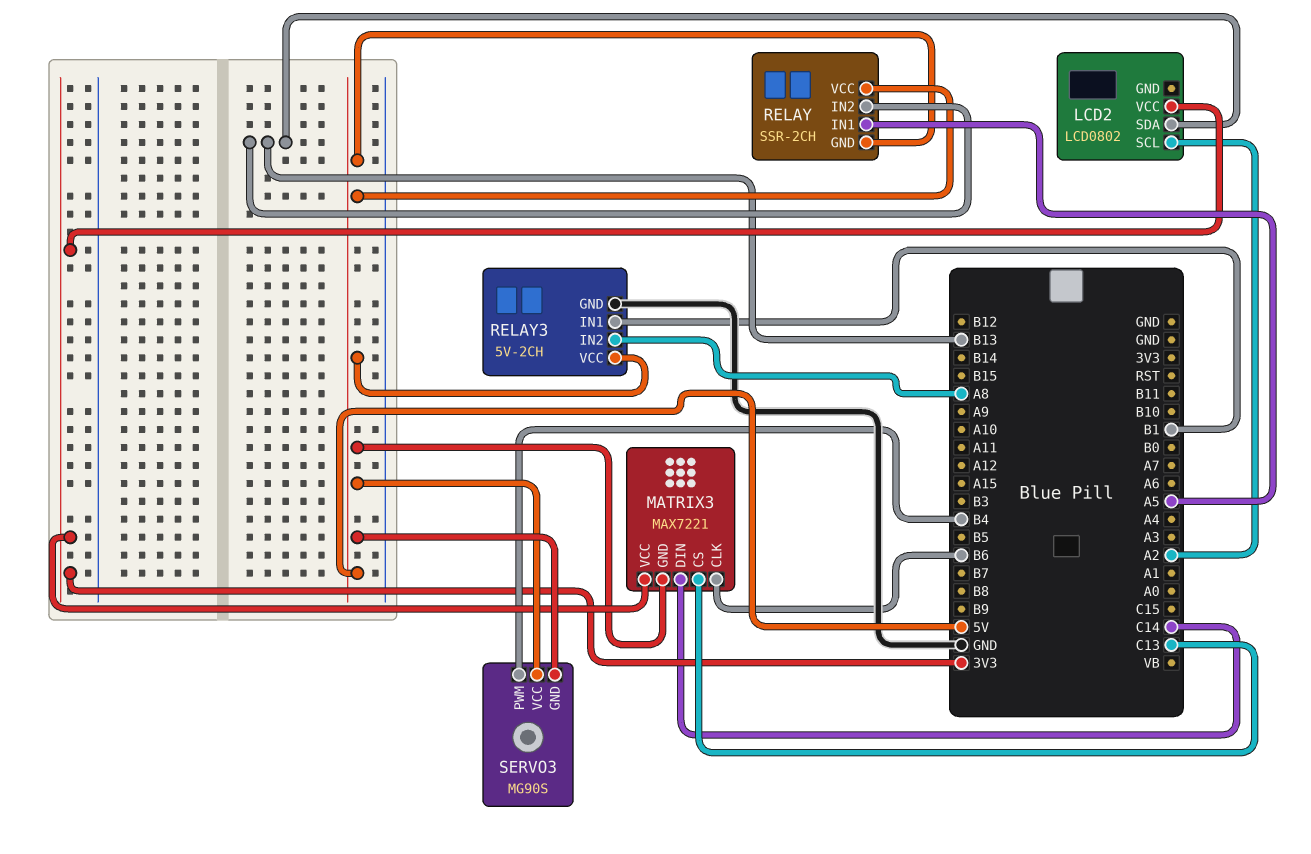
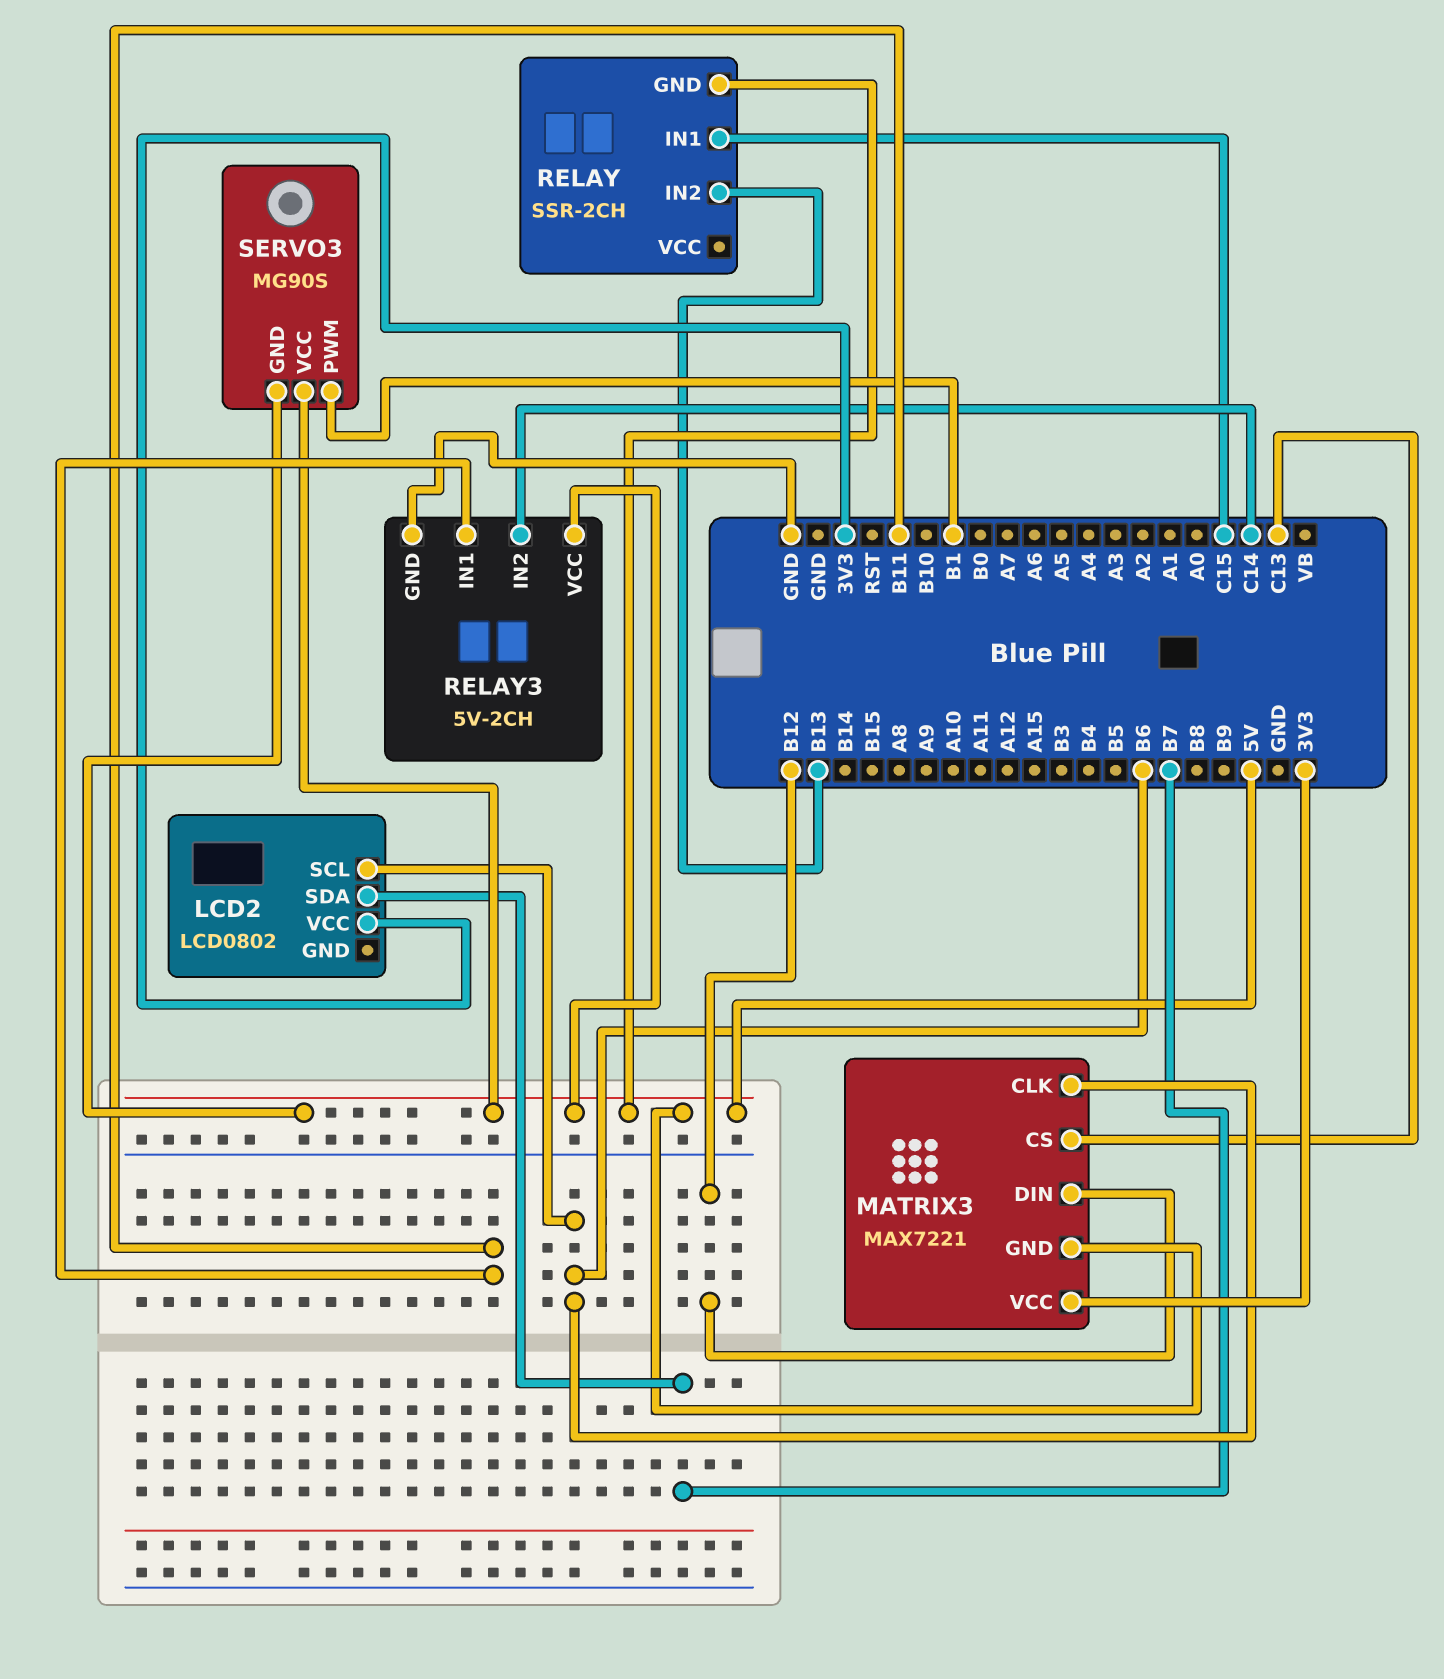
LCD2 pin SCL: A2 -> B6
LCD2 pin SDA: B13 -> B7
MATRIX3 pin DIN: C14 -> B12
RELAY pin IN1: A5 -> C15
RELAY pin VCC: 5V -> none
RELAY3 pin IN1: B1 -> B11
RELAY3 pin IN2: A8 -> C14
SERVO3 pin PWM: B4 -> B1

